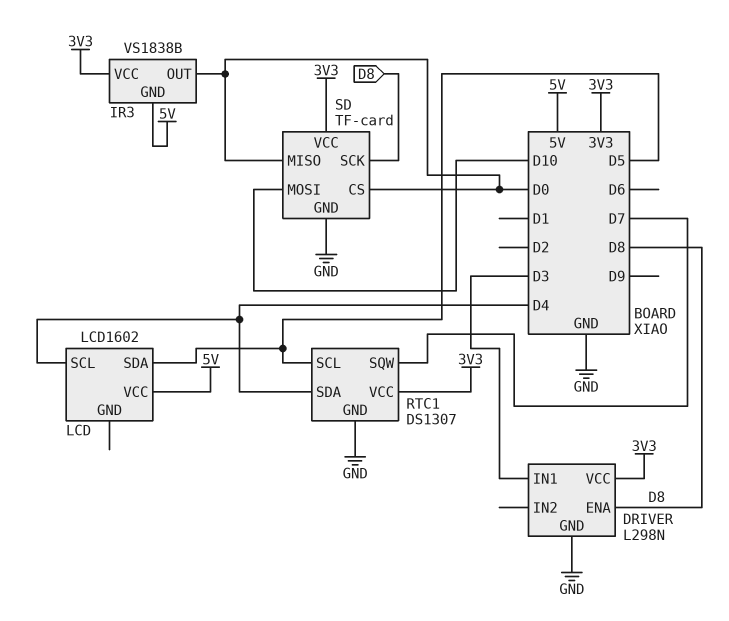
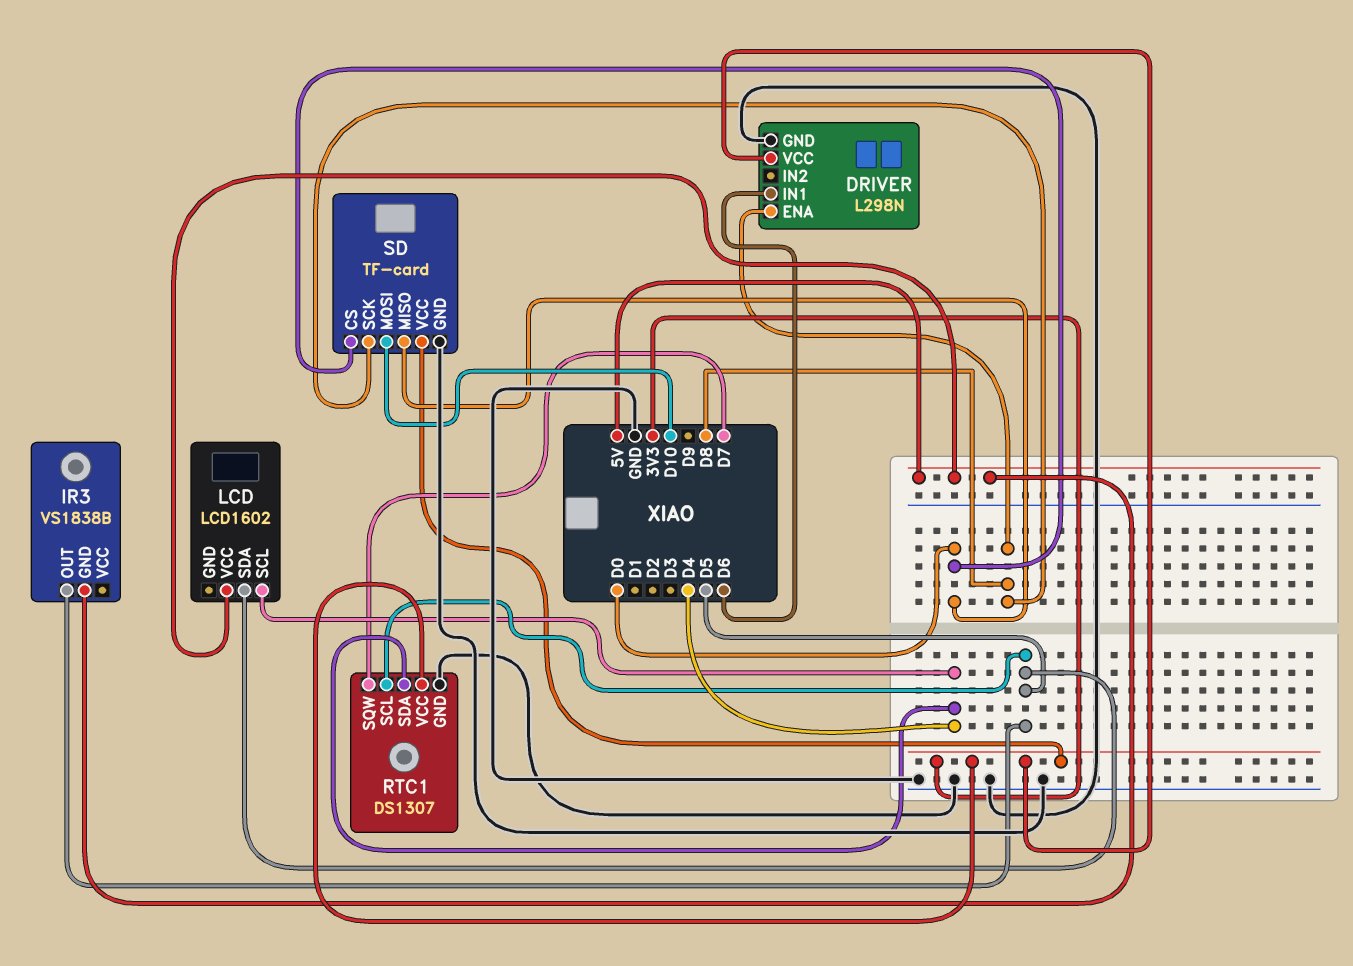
DRIVER pin IN1: D3 -> D6
IR3 pin OUT: D0 -> D5
IR3 pin VCC: 3V3 -> none

